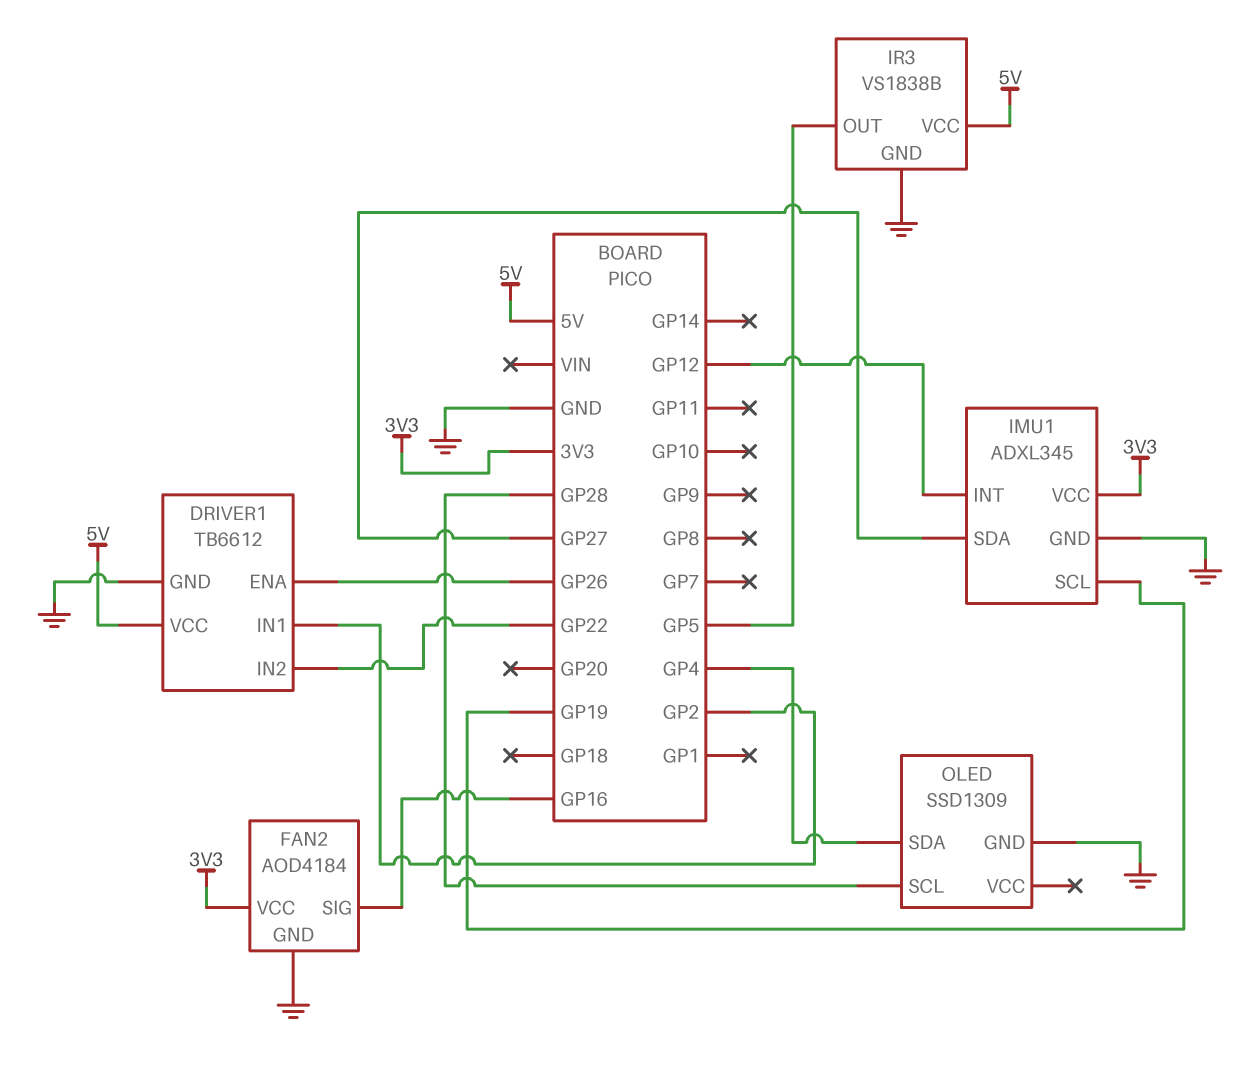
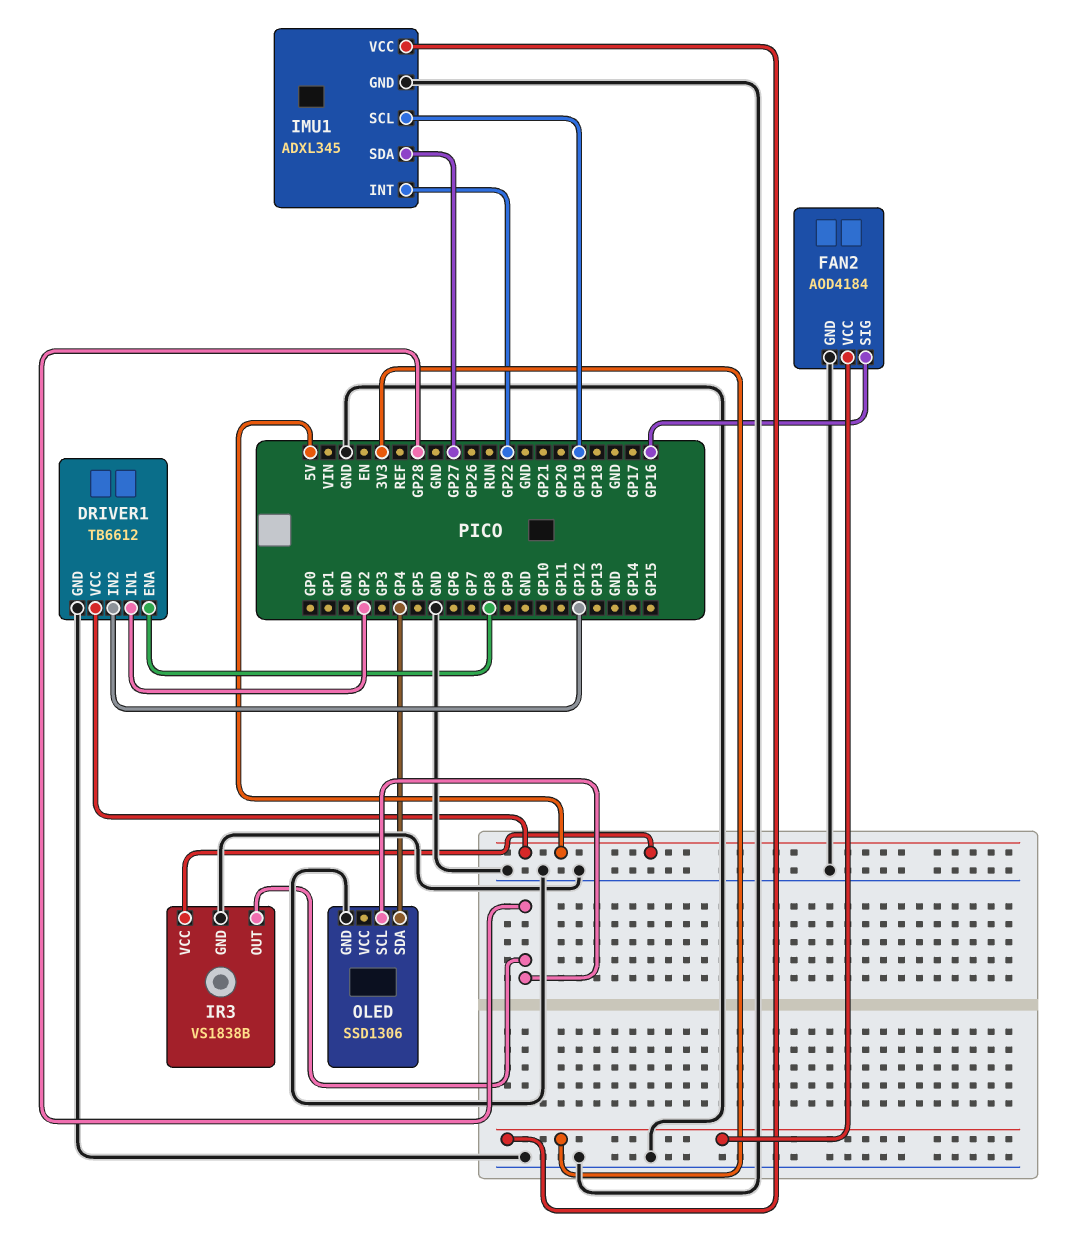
DRIVER1 pin ENA: GP26 -> GP8
DRIVER1 pin IN2: GP22 -> GP12
IMU1 pin INT: GP12 -> GP22
IR3 pin OUT: GP5 -> GP28
OLED: SSD1309 -> SSD1306

